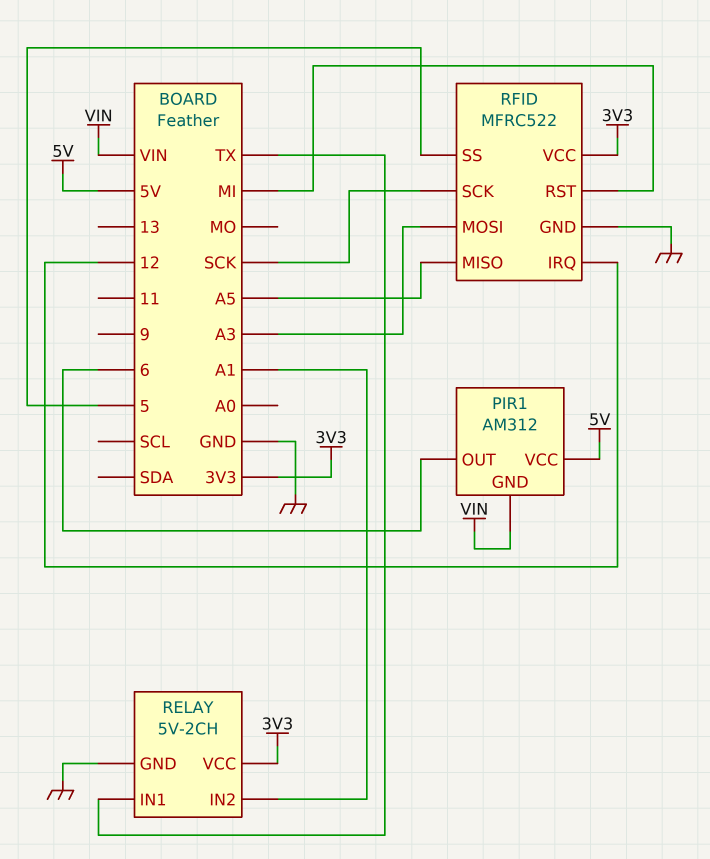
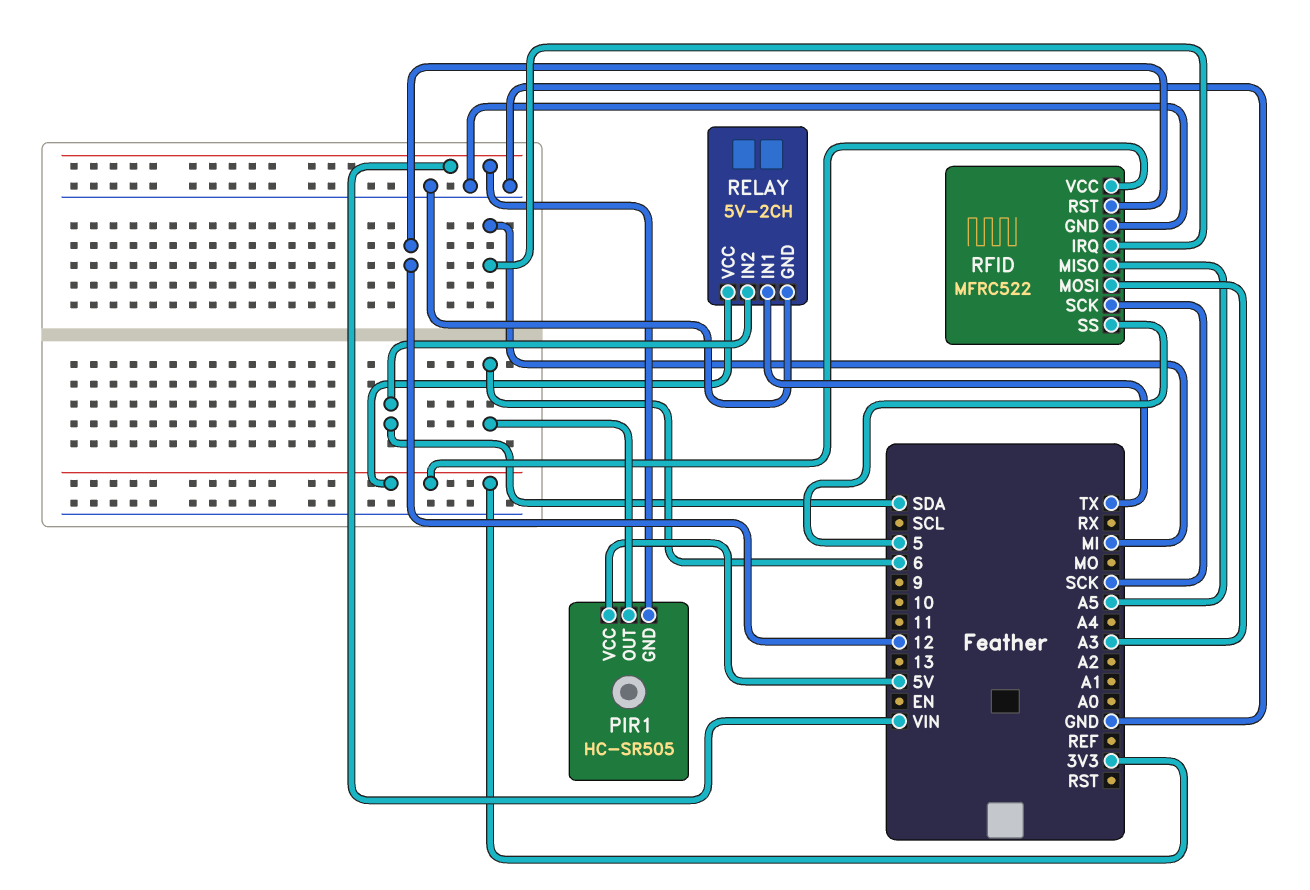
PIR1: AM312 -> HC-SR505
RELAY pin IN2: A1 -> SDA
RFID pin IRQ: 12 -> MI
RFID pin RST: MI -> 12

